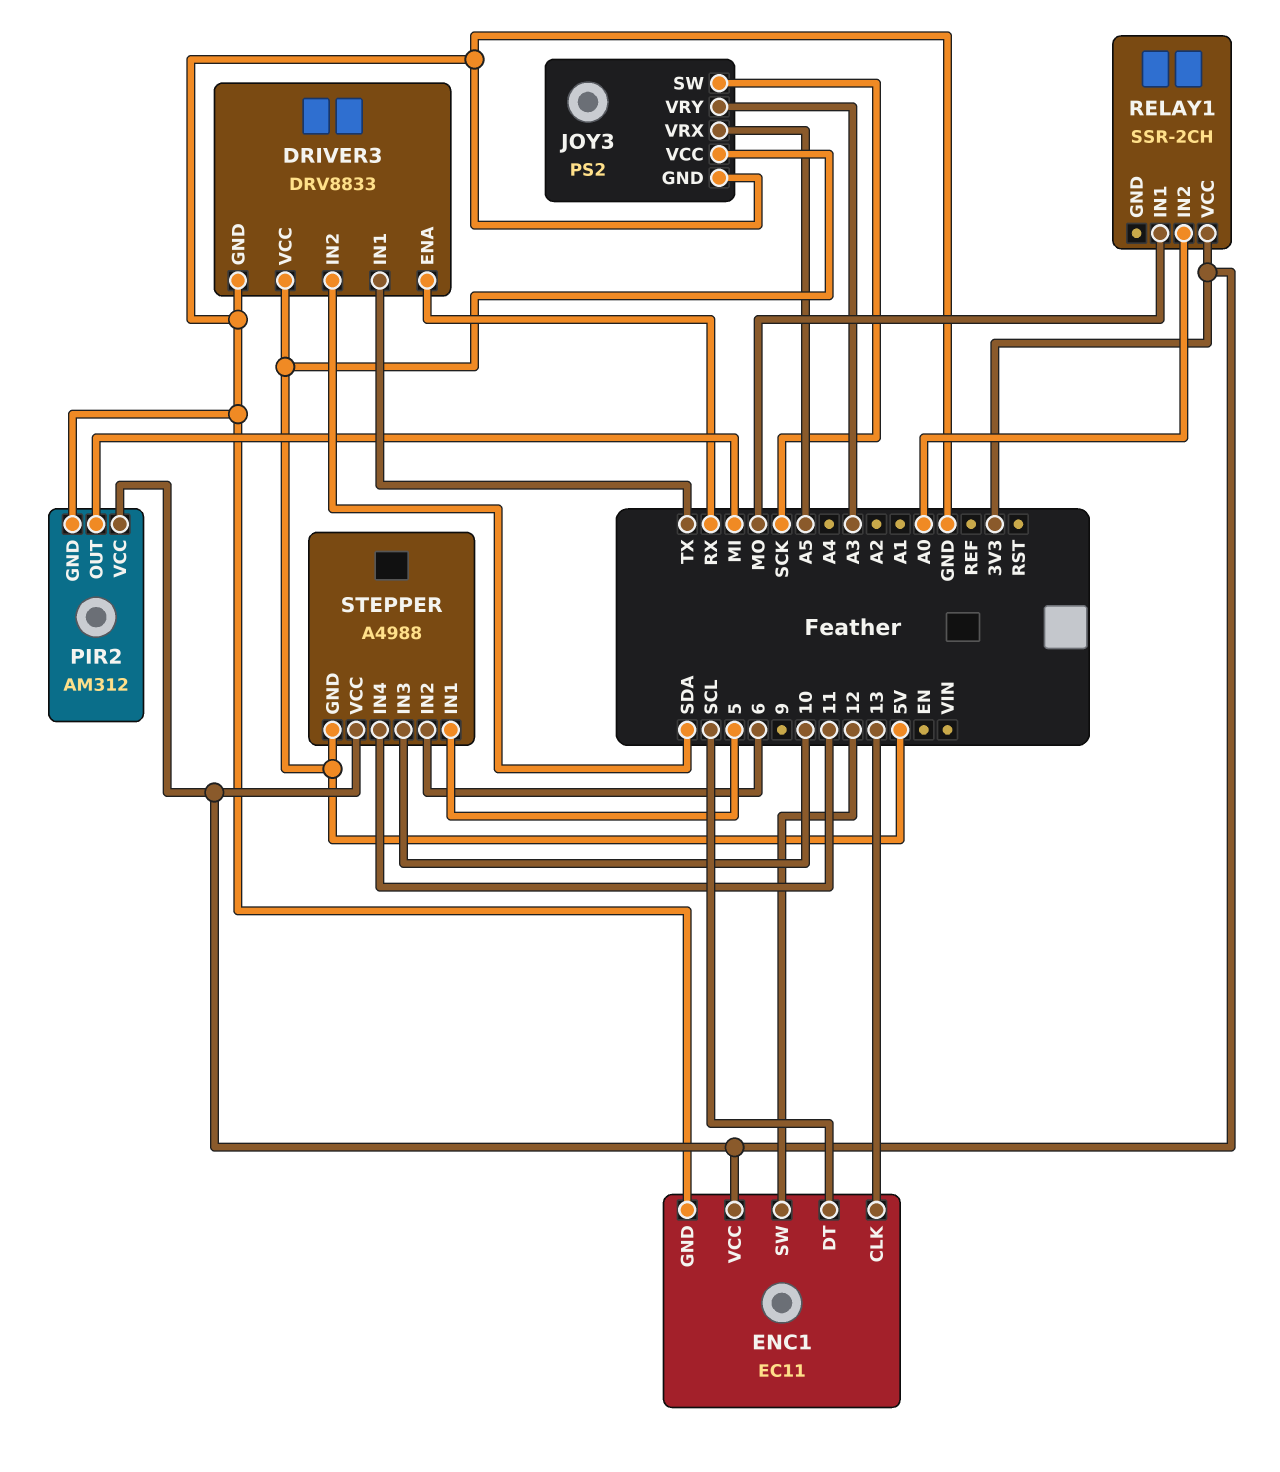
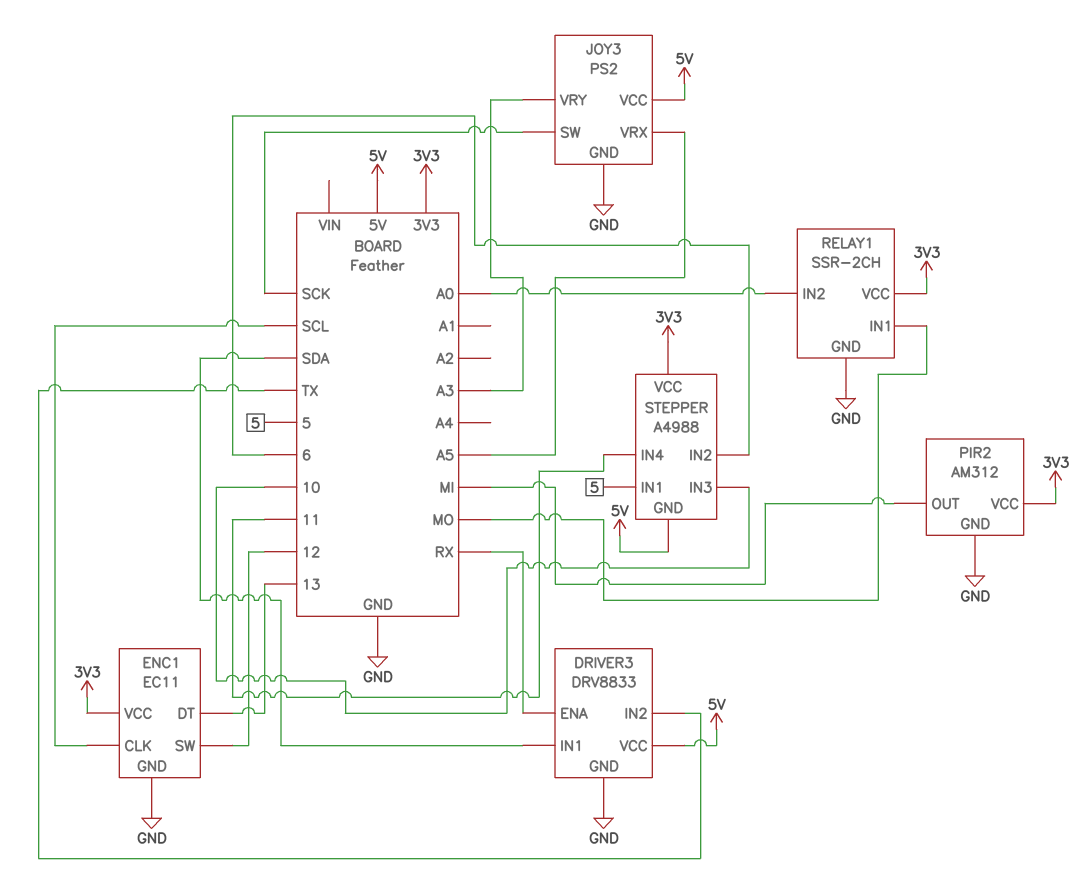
DRIVER3 pin IN1: TX -> SDA
DRIVER3 pin IN2: SDA -> TX
ENC1 pin CLK: 13 -> SCL
ENC1 pin DT: SCL -> 13
RELAY1 pin GND: none -> GND

